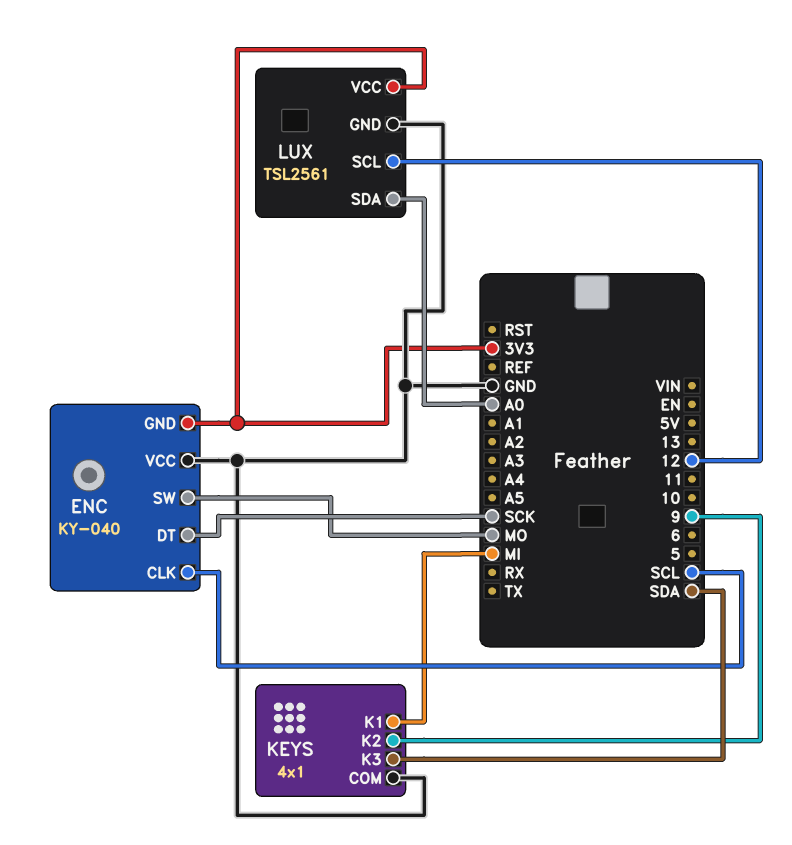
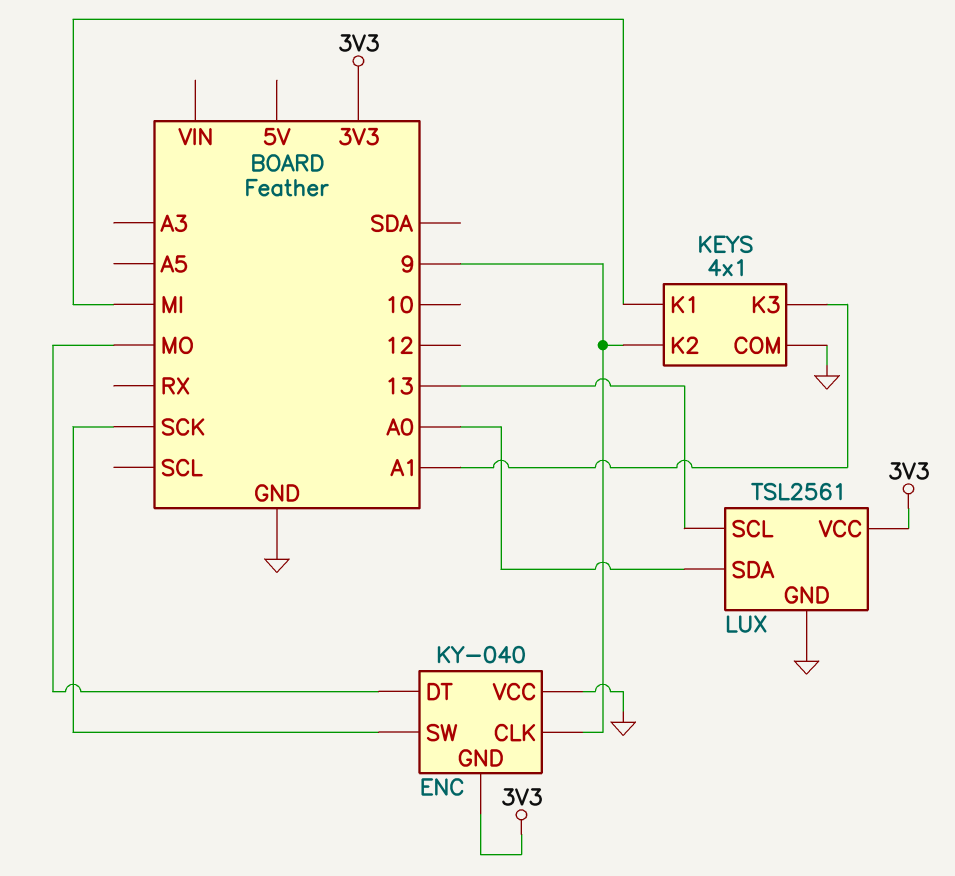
ENC pin CLK: SCL -> 9
ENC pin DT: SCK -> MO
ENC pin SW: MO -> SCK
KEYS pin K3: SDA -> A1
LUX pin SCL: 12 -> 13

